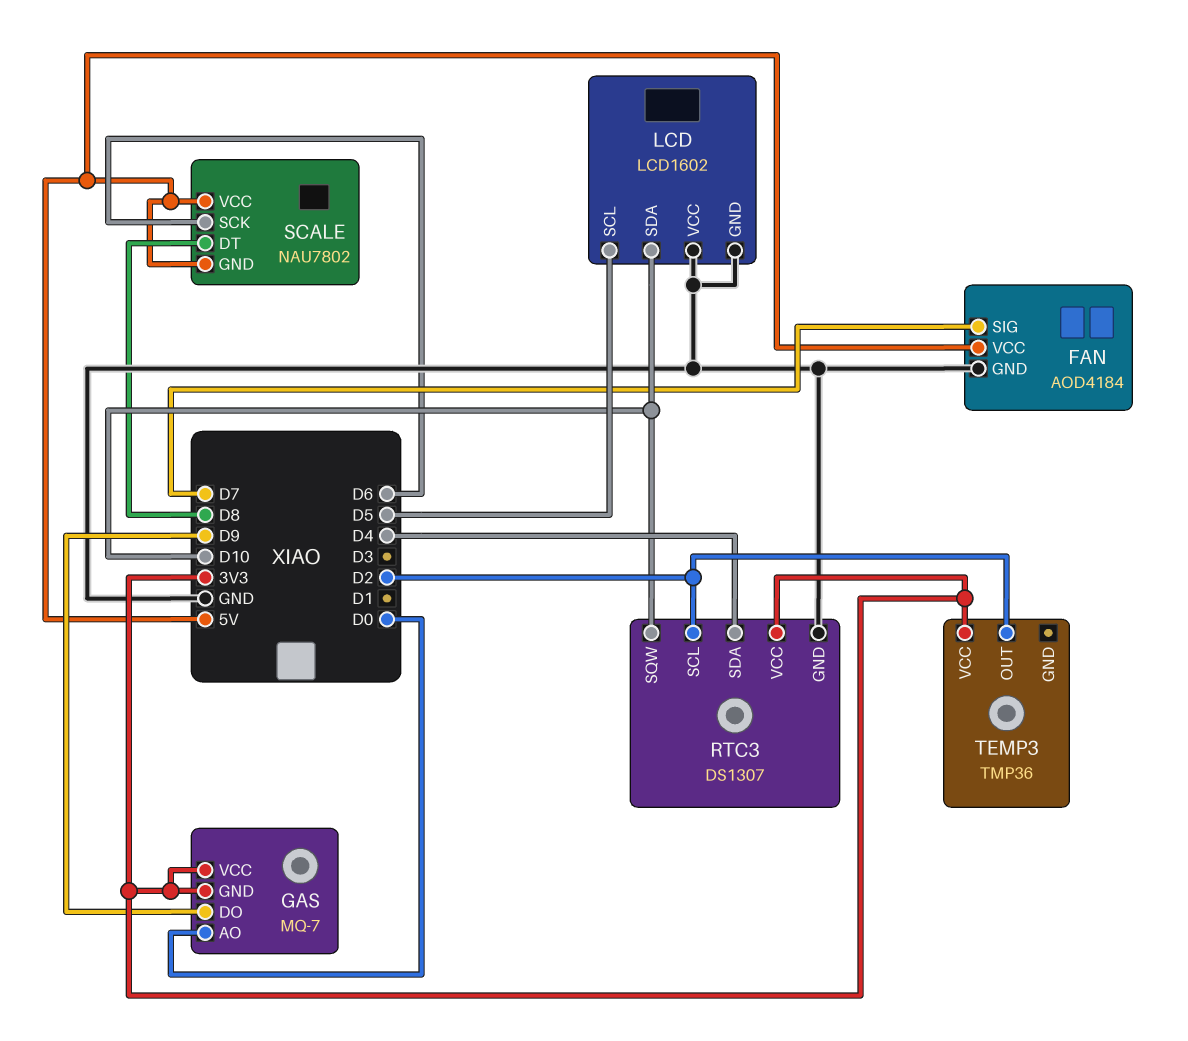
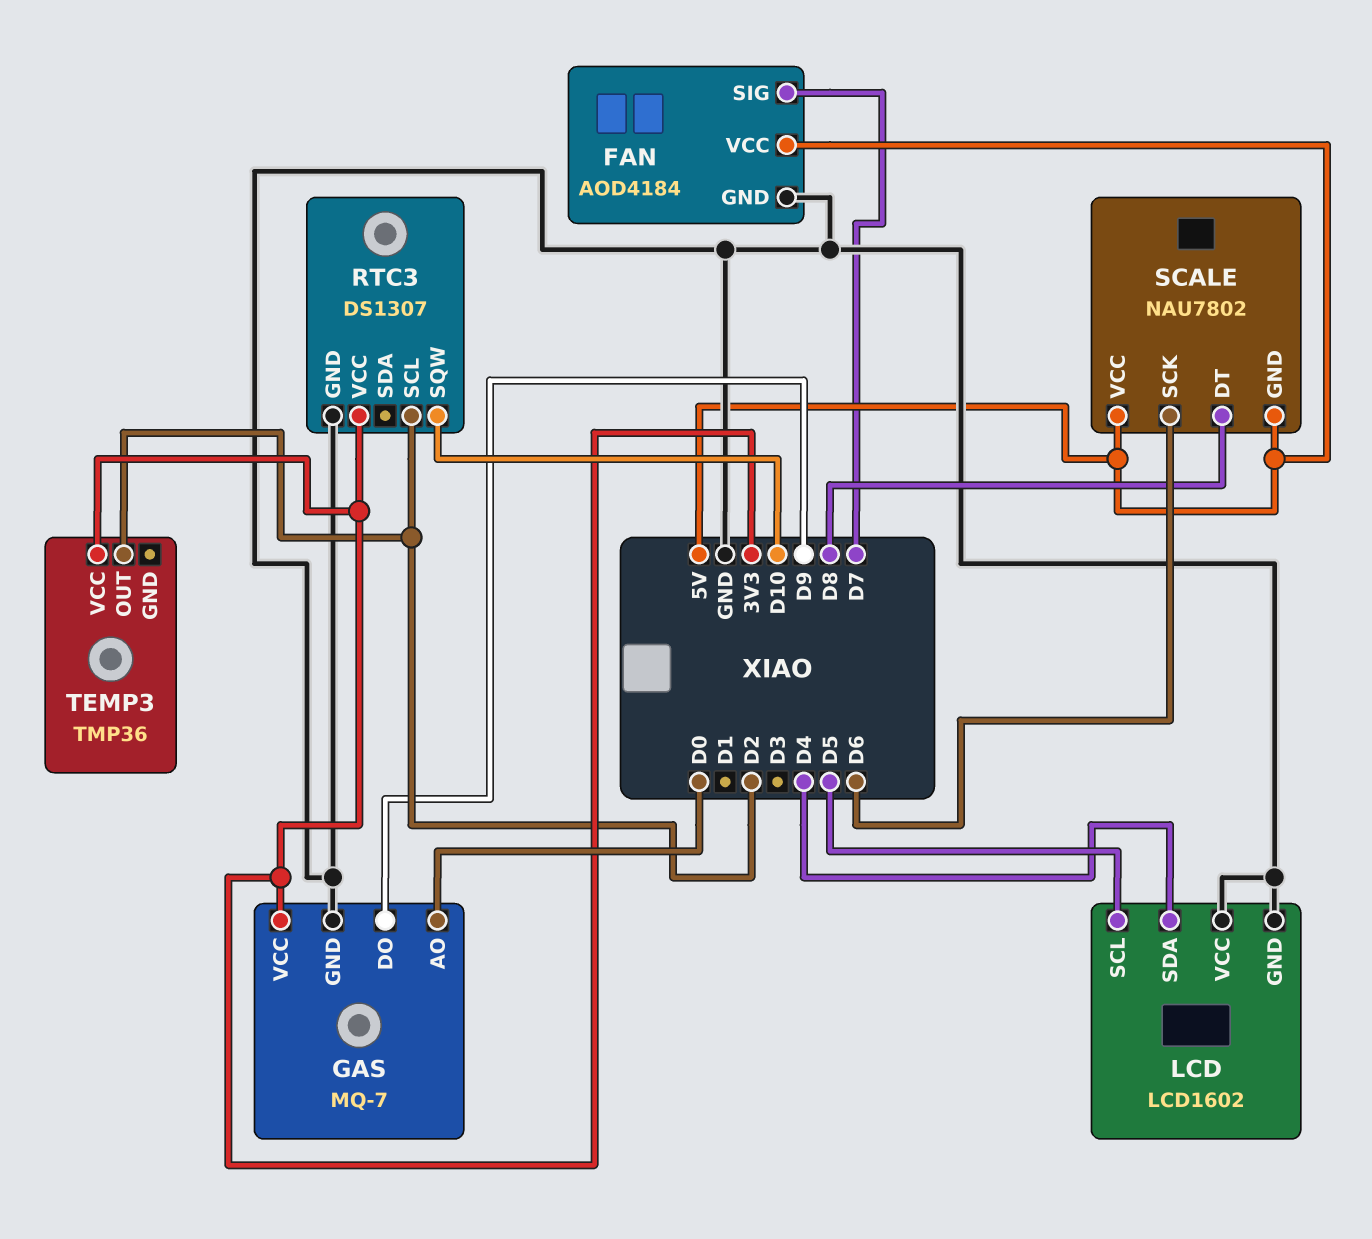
GAS pin GND: 3V3 -> GND
LCD pin SDA: D10 -> D4
RTC3 pin SDA: D4 -> none

